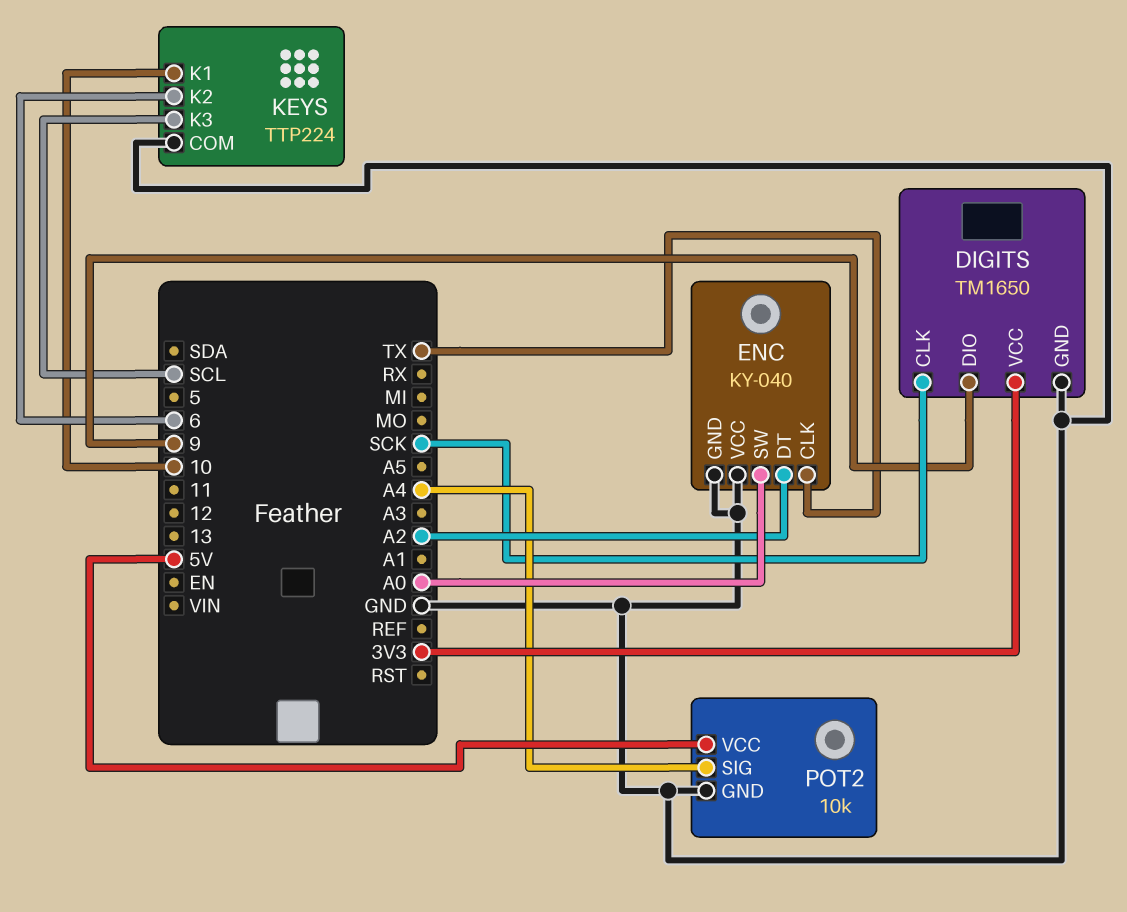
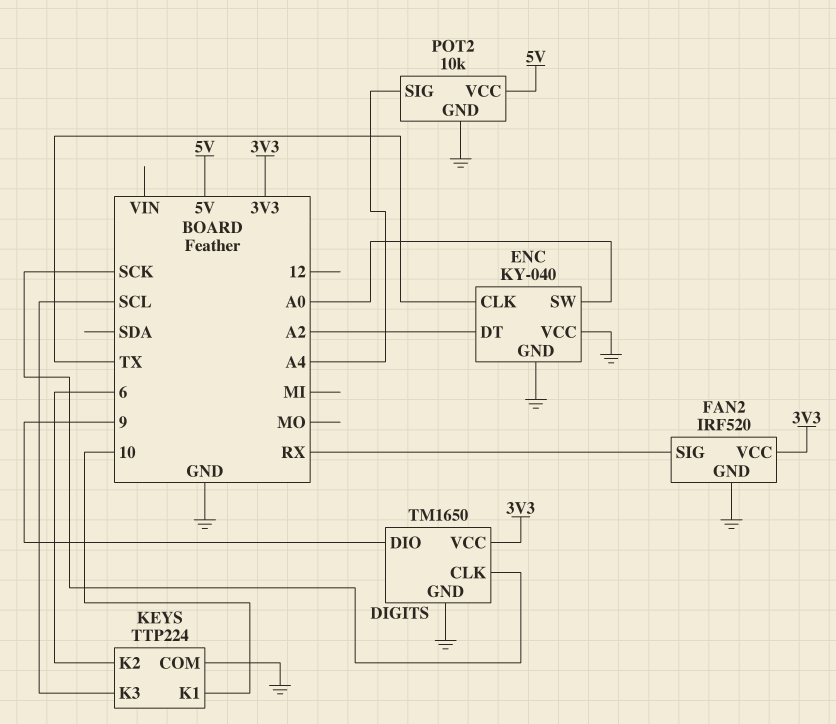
FAN2: none -> IRF520
FAN2 pin GND: none -> GND
FAN2 pin SIG: none -> RX
FAN2 pin VCC: none -> 3V3

